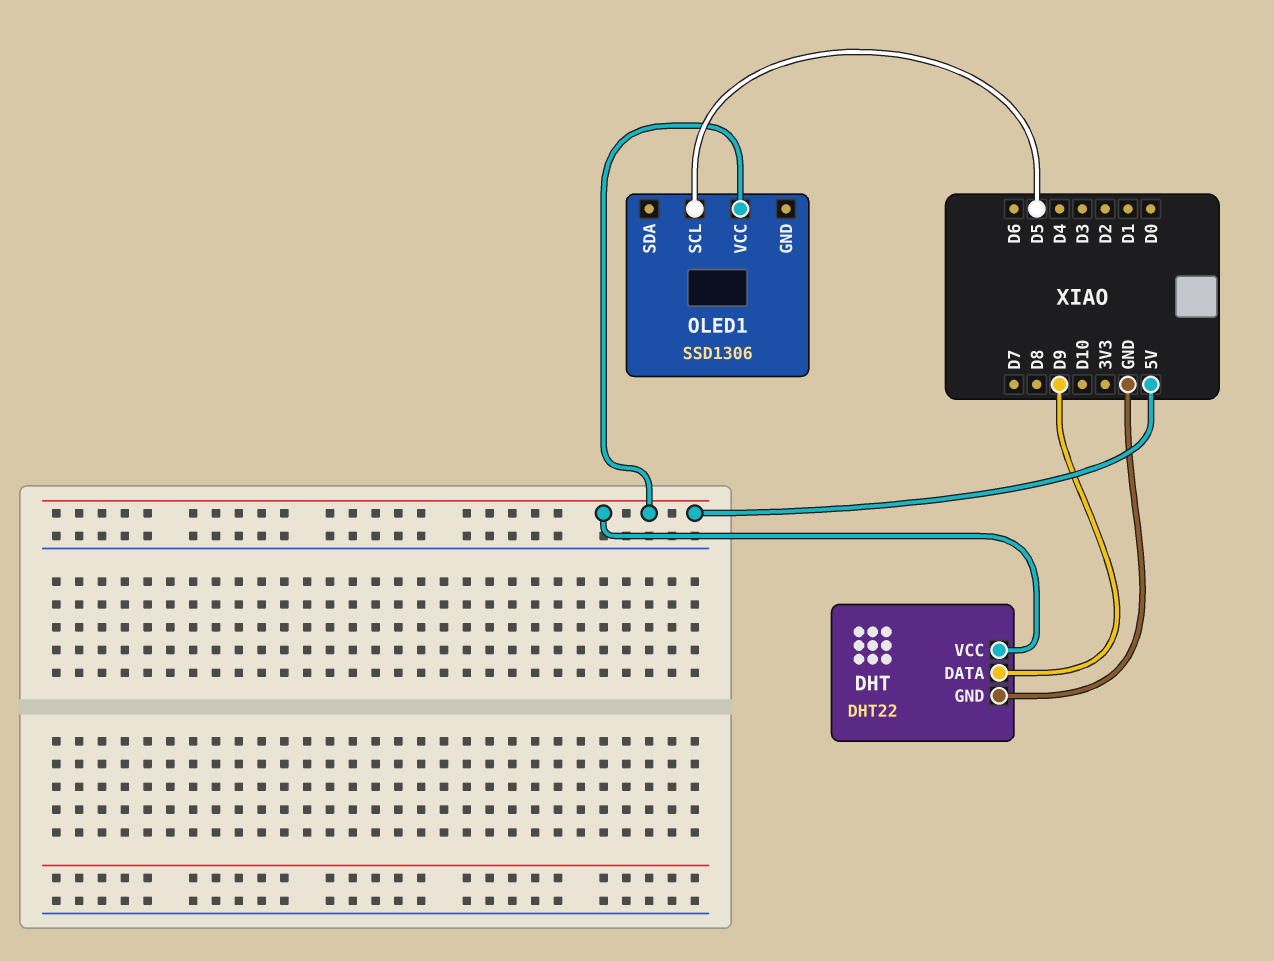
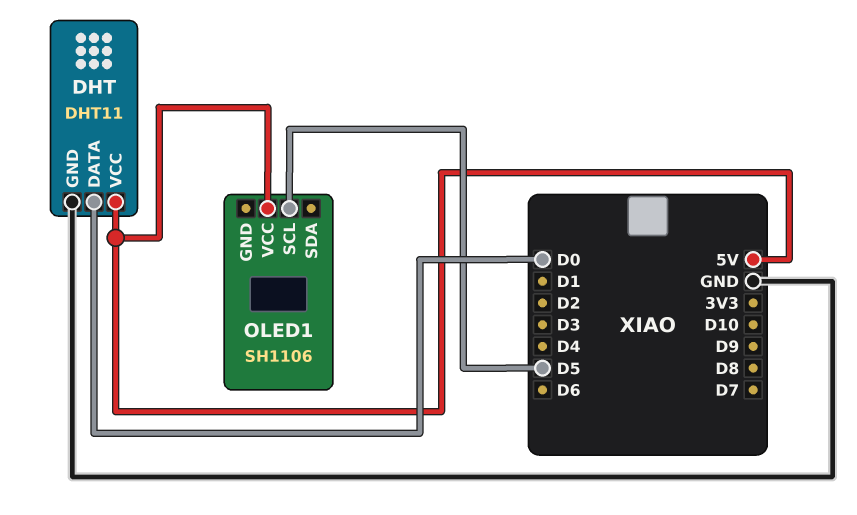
DHT: DHT22 -> DHT11
DHT pin DATA: D9 -> D0
OLED1: SSD1306 -> SH1106

